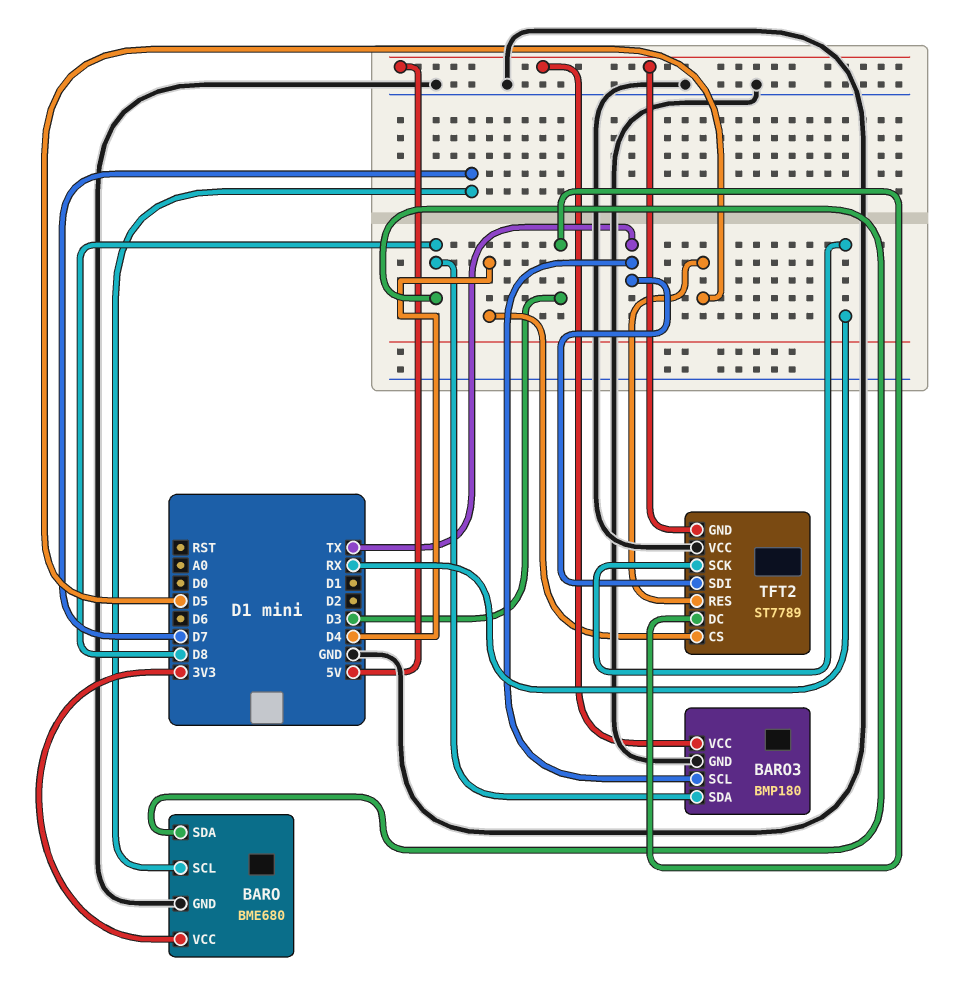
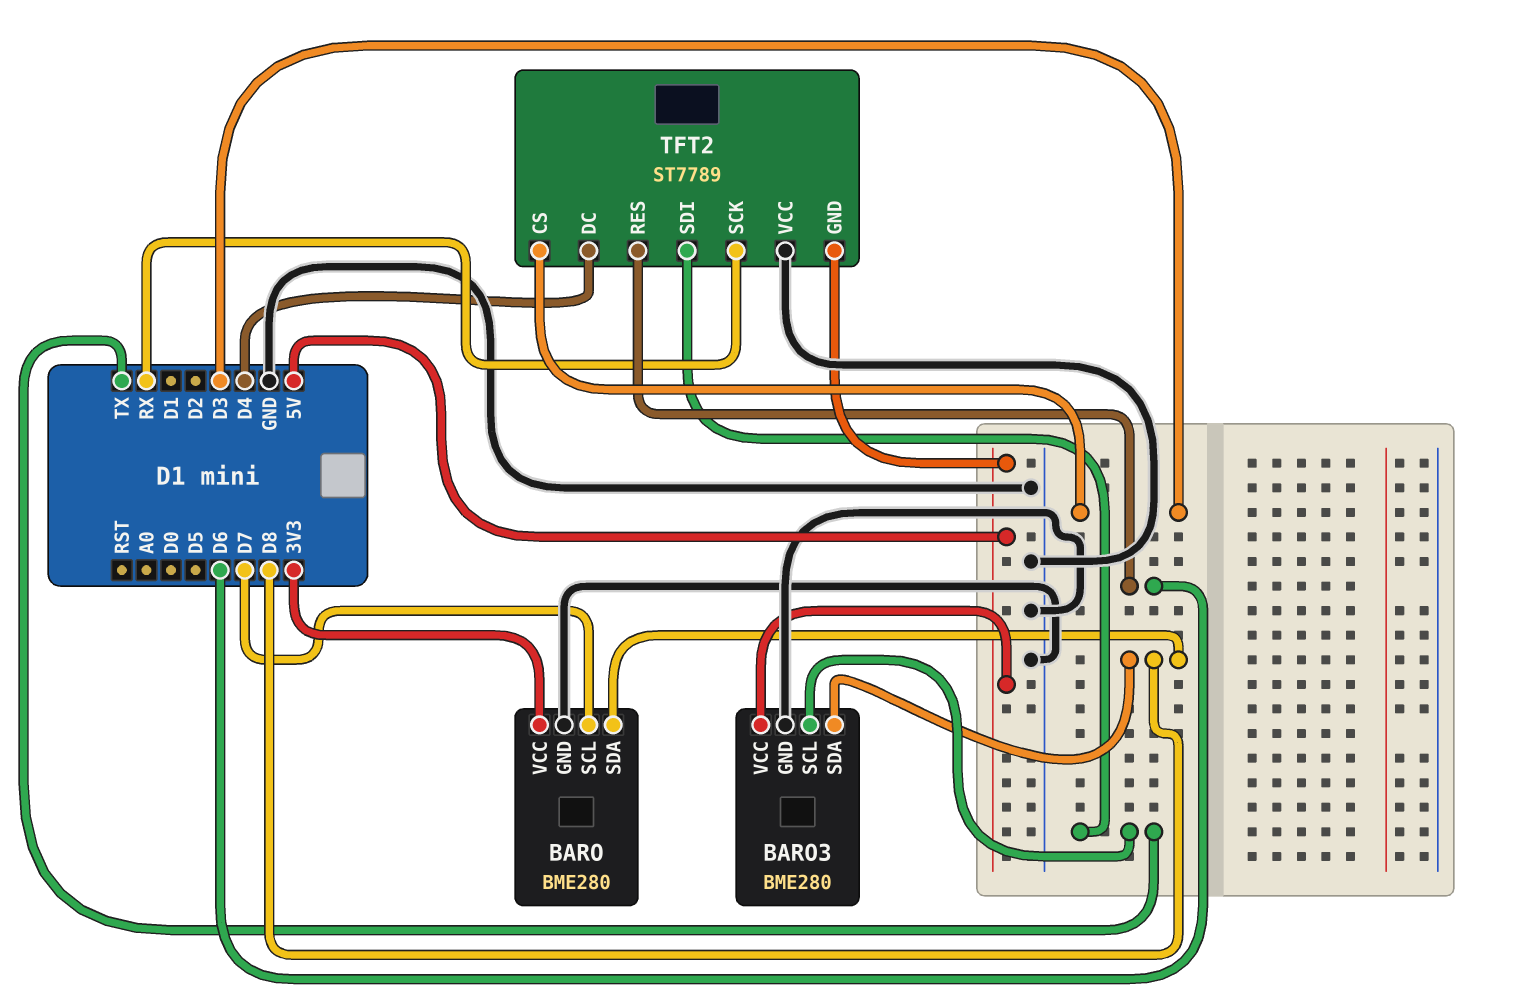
BARO: BME680 -> BME280
BARO3: BMP180 -> BME280
TFT2 pin CS: D4 -> D3
TFT2 pin DC: D3 -> D4
TFT2 pin RES: D5 -> D6

